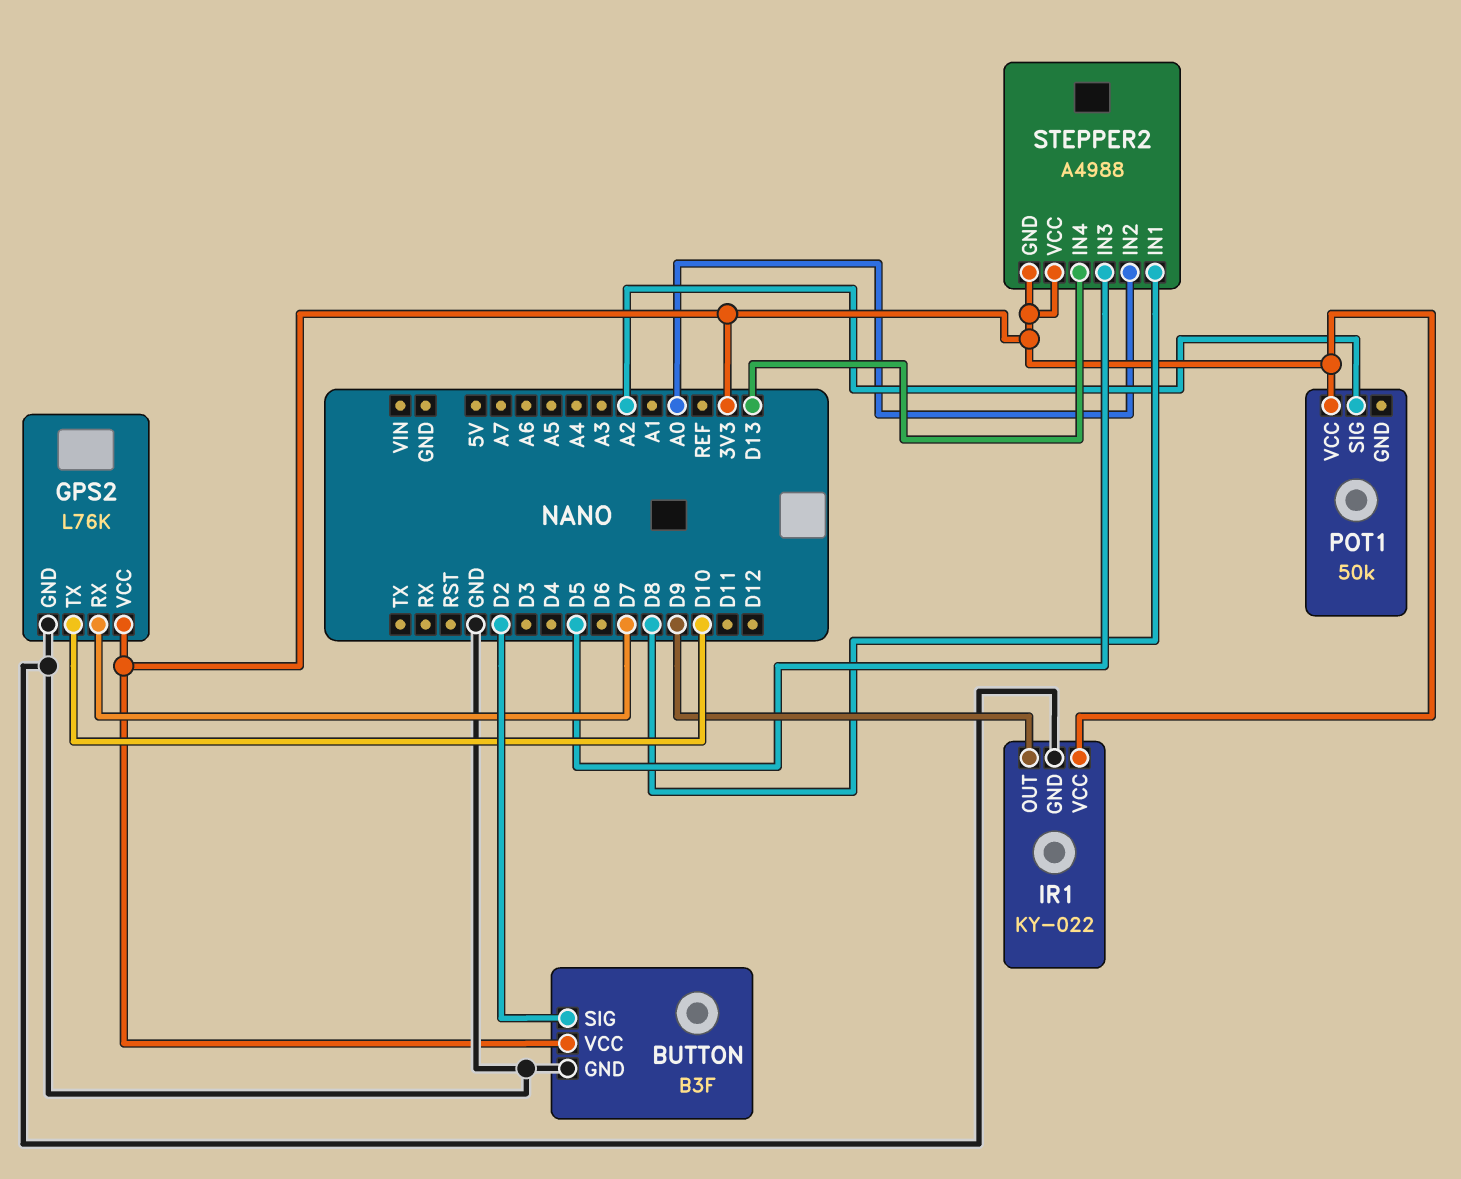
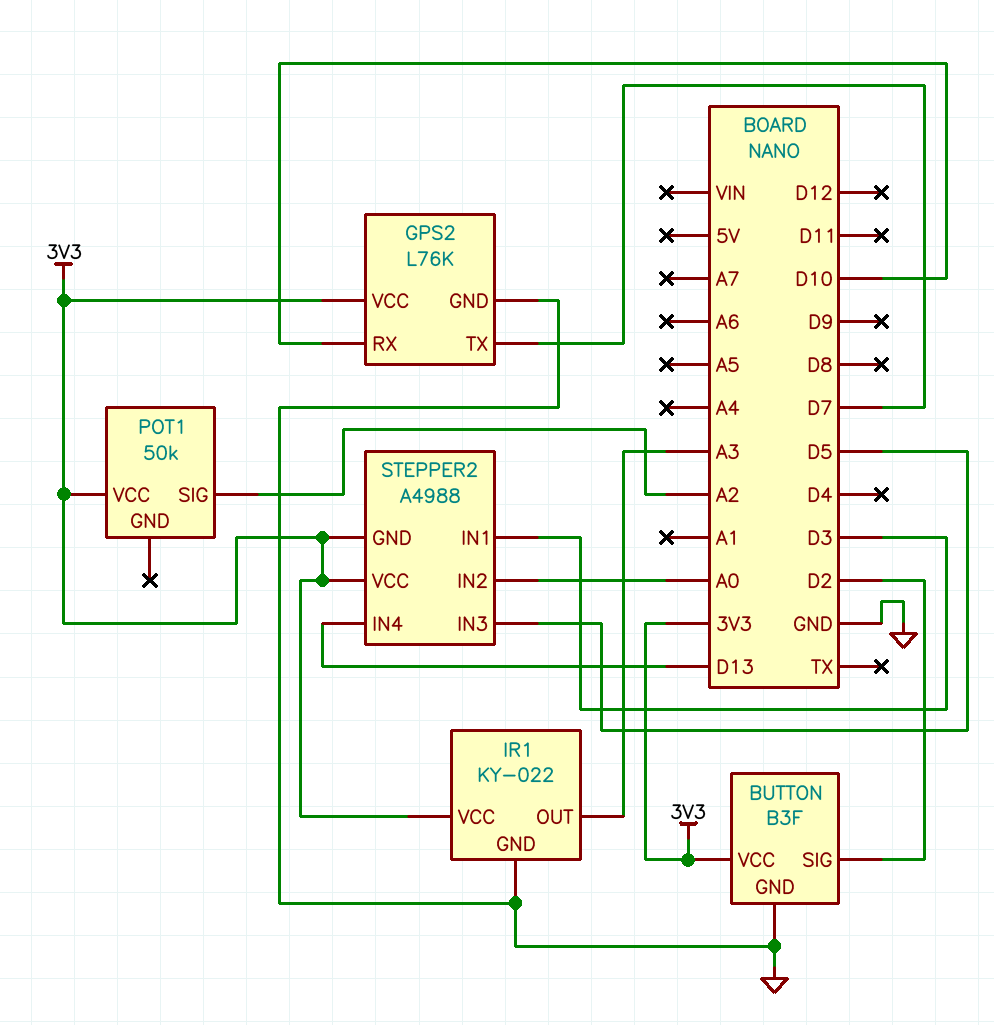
GPS2 pin RX: D7 -> D10
GPS2 pin TX: D10 -> D7
IR1 pin OUT: D9 -> A3
STEPPER2 pin IN1: D8 -> D3

